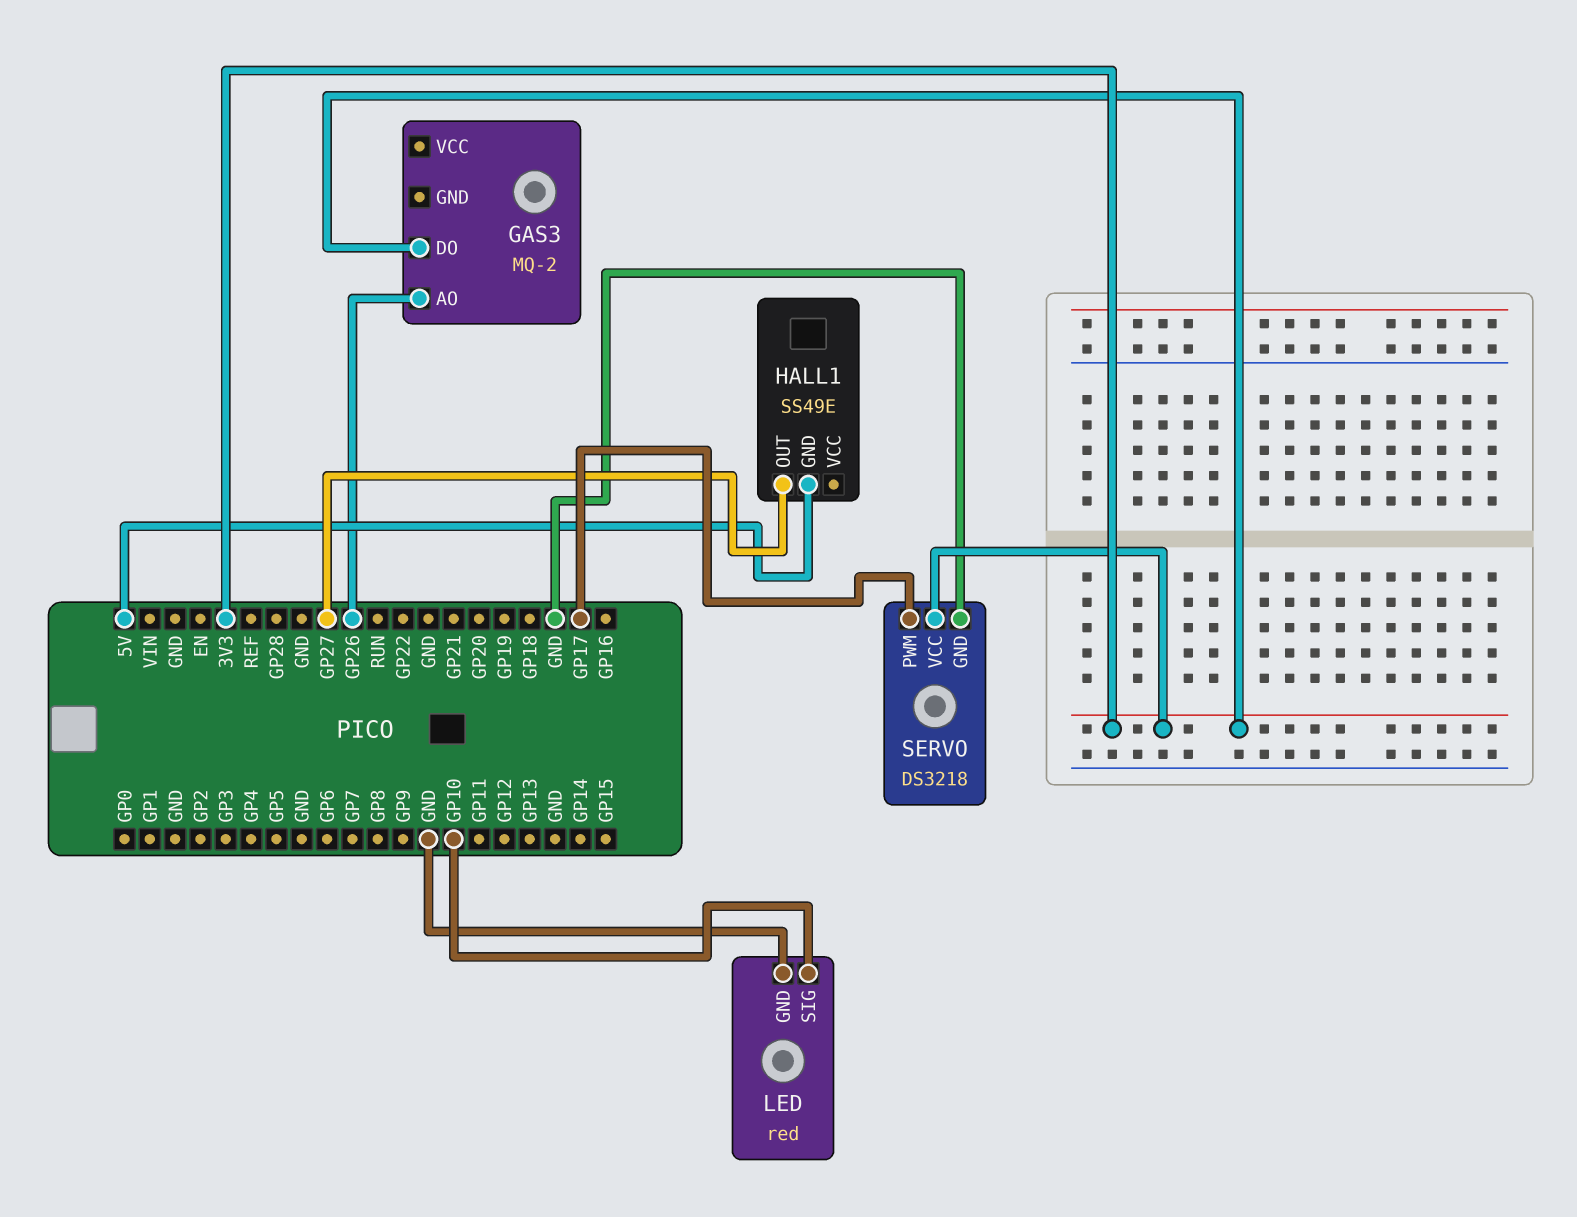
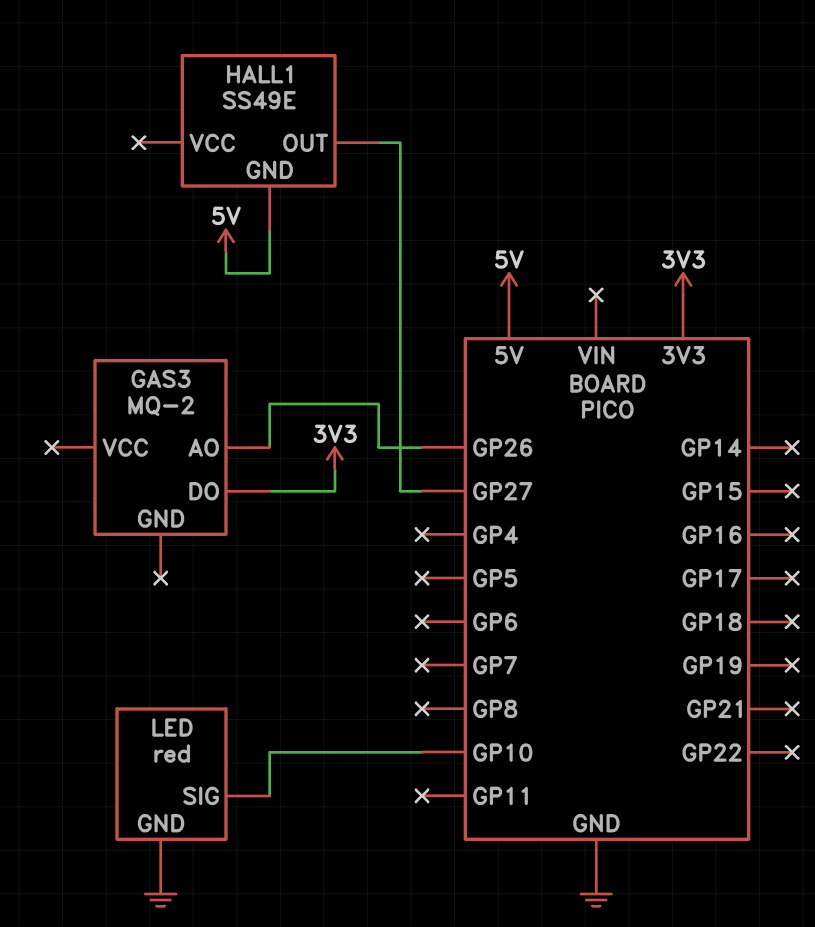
SERVO: DS3218 -> none
SERVO pin GND: GND -> none
SERVO pin PWM: GP17 -> none
SERVO pin VCC: 3V3 -> none

